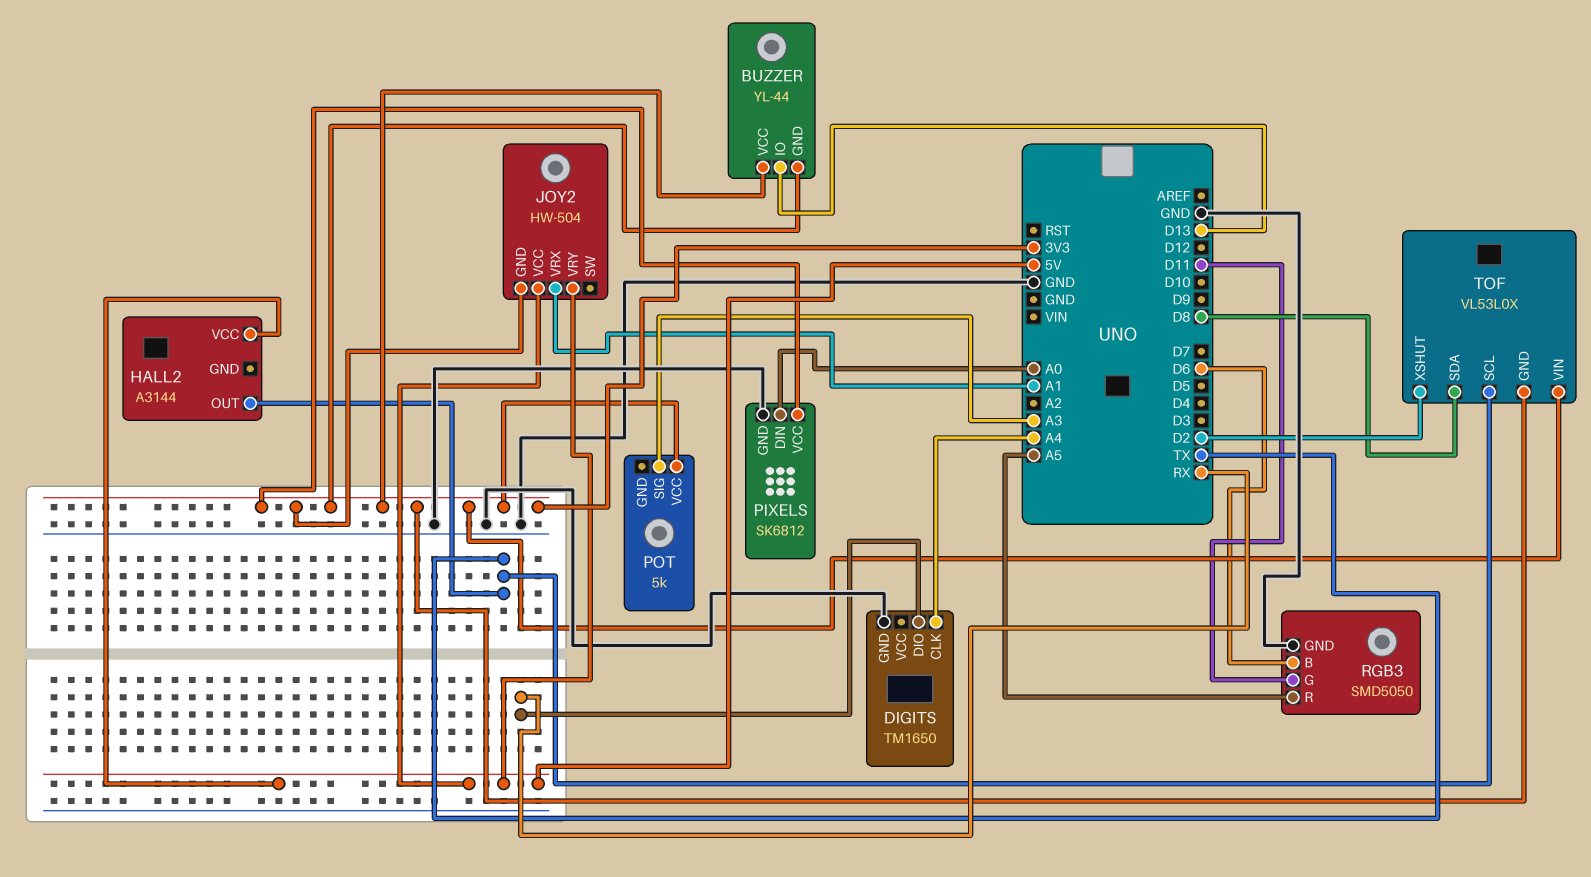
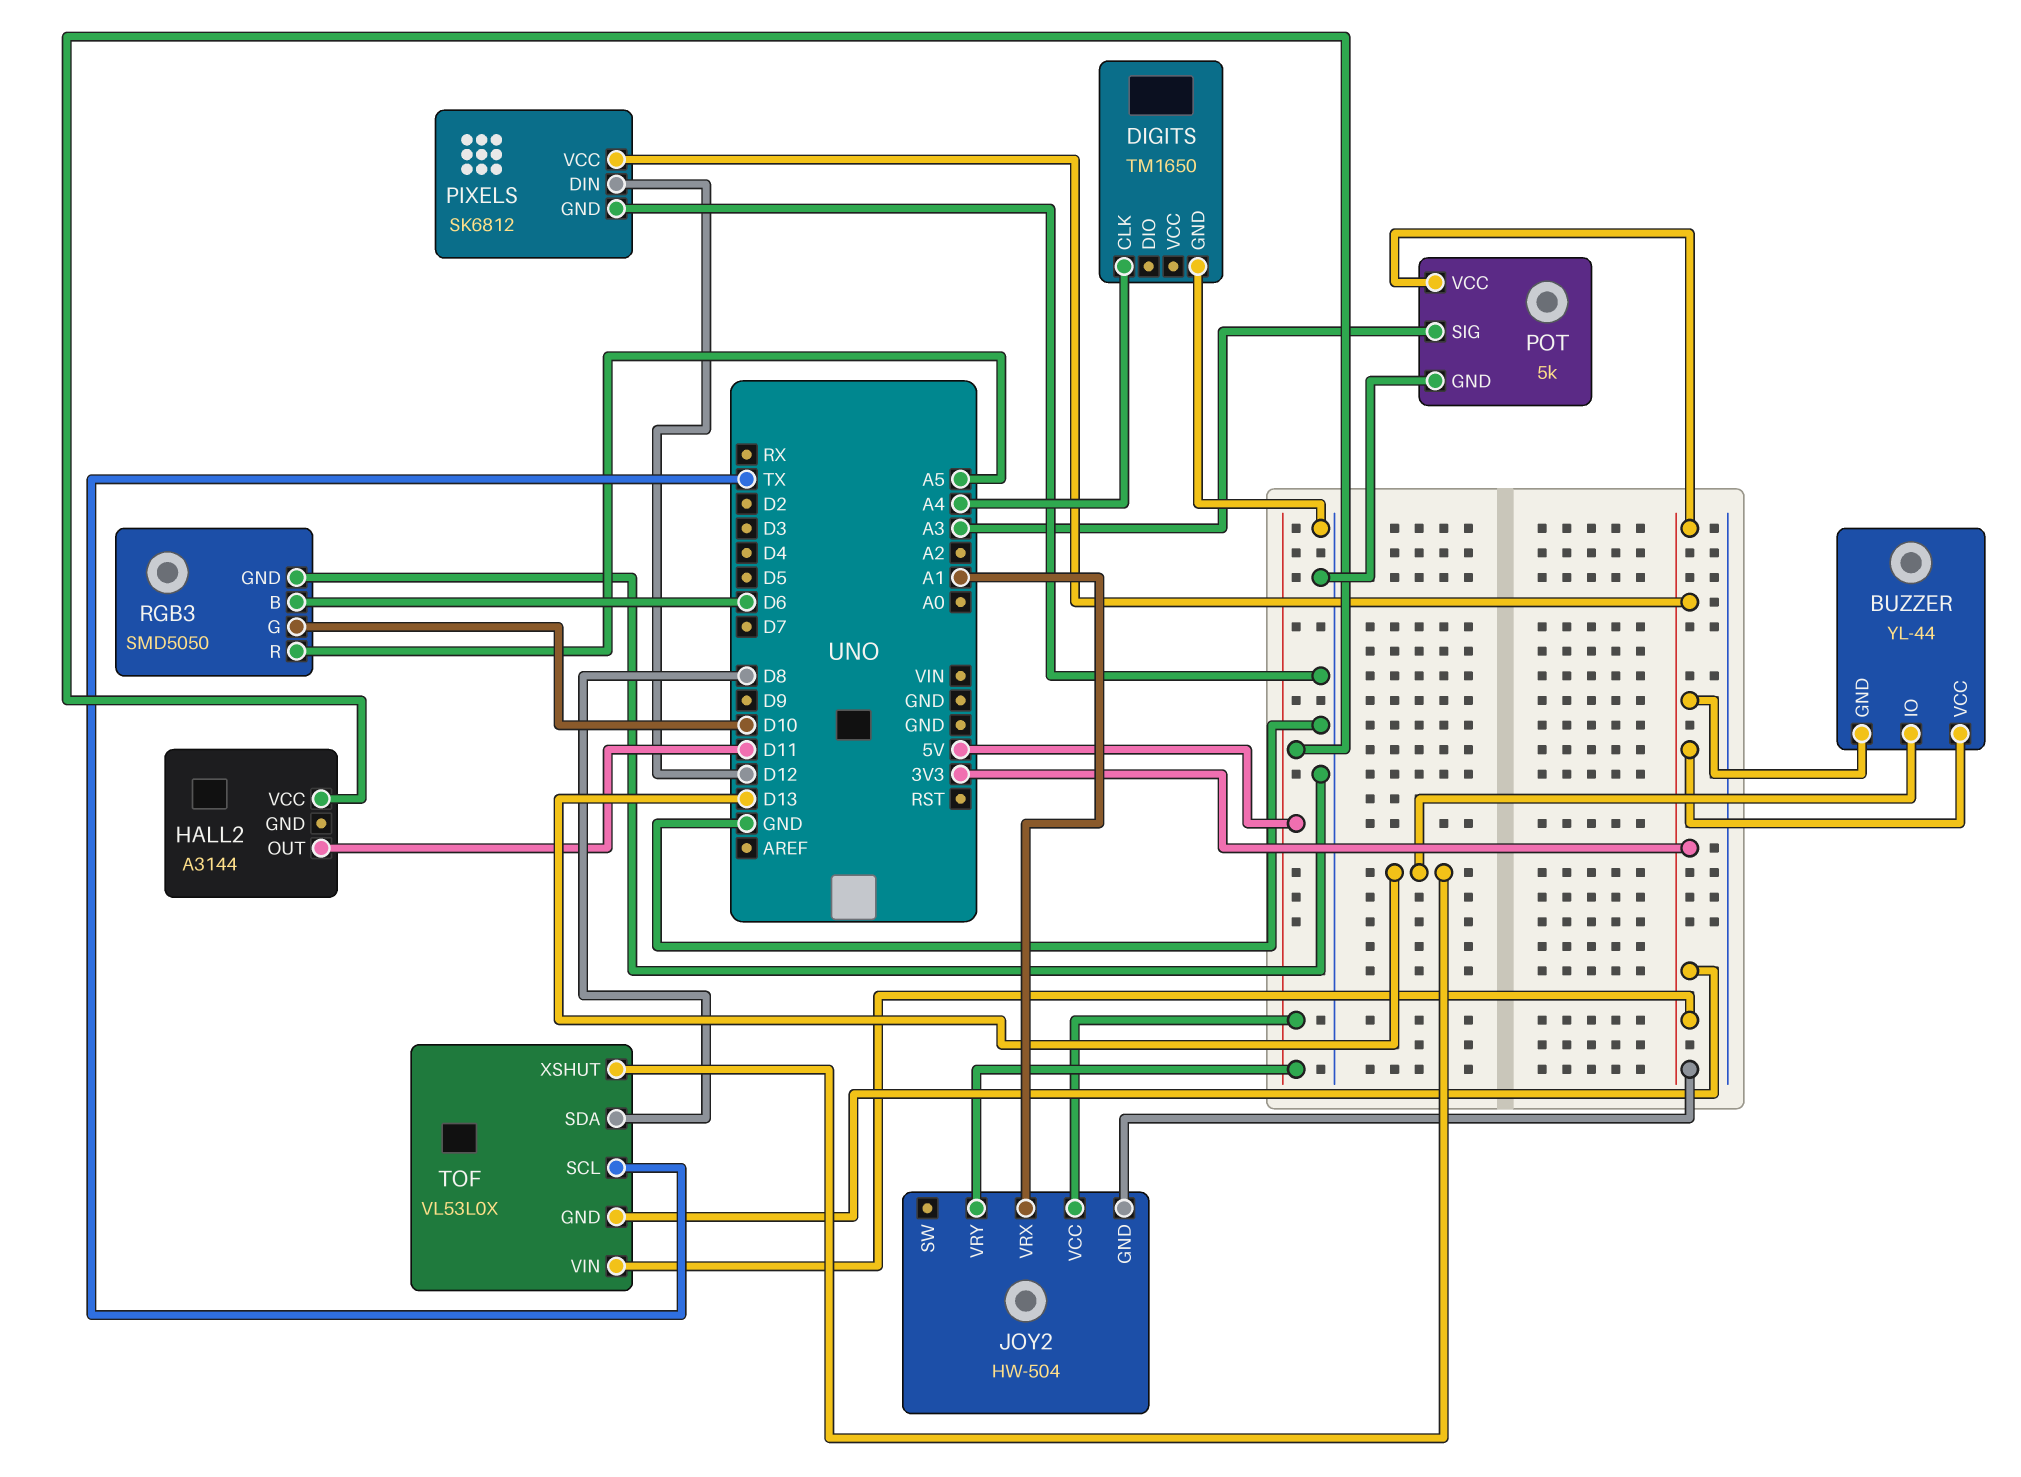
DIGITS pin DIO: RX -> none
HALL2 pin OUT: TX -> D11
PIXELS pin DIN: A0 -> D12
POT pin GND: none -> GND
RGB3 pin G: D11 -> D10
TOF pin XSHUT: D2 -> D13

